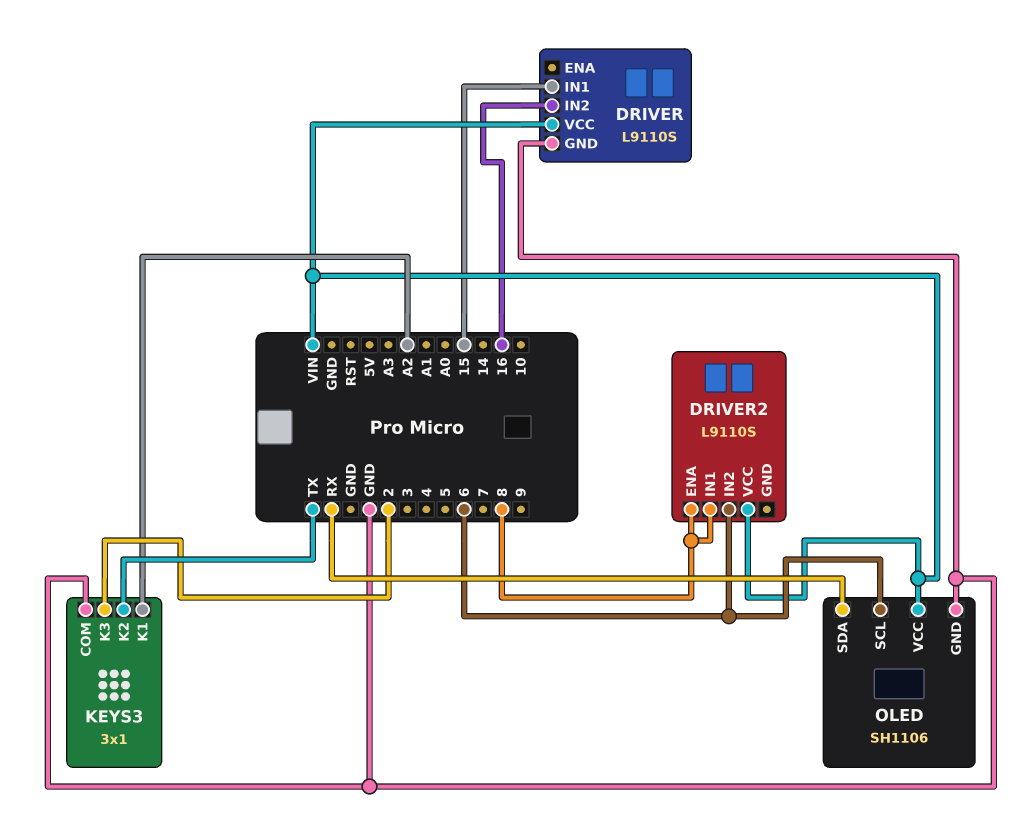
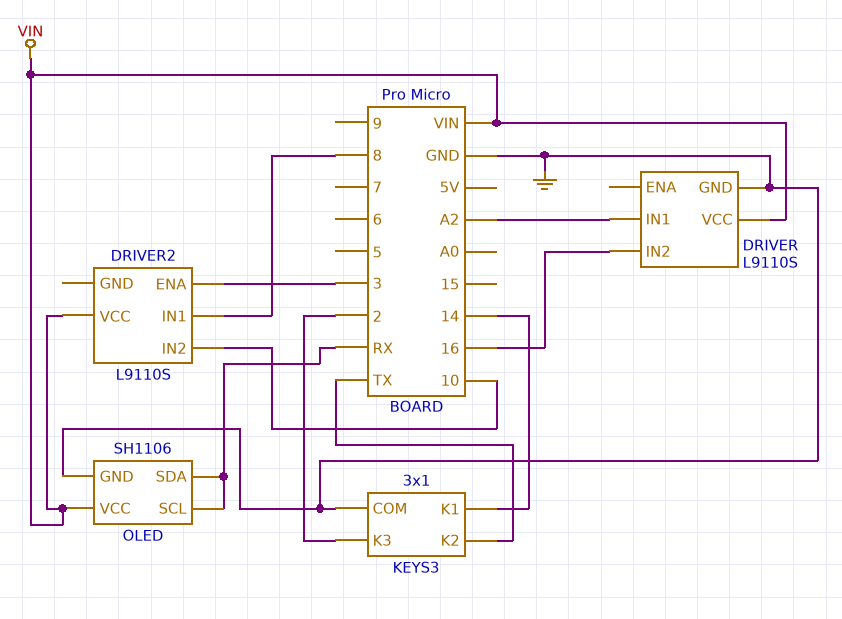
DRIVER pin IN1: 15 -> A2
DRIVER2 pin ENA: 8 -> 3
DRIVER2 pin IN2: 6 -> 10
KEYS3 pin K1: A2 -> 14
OLED pin SCL: 6 -> RX

